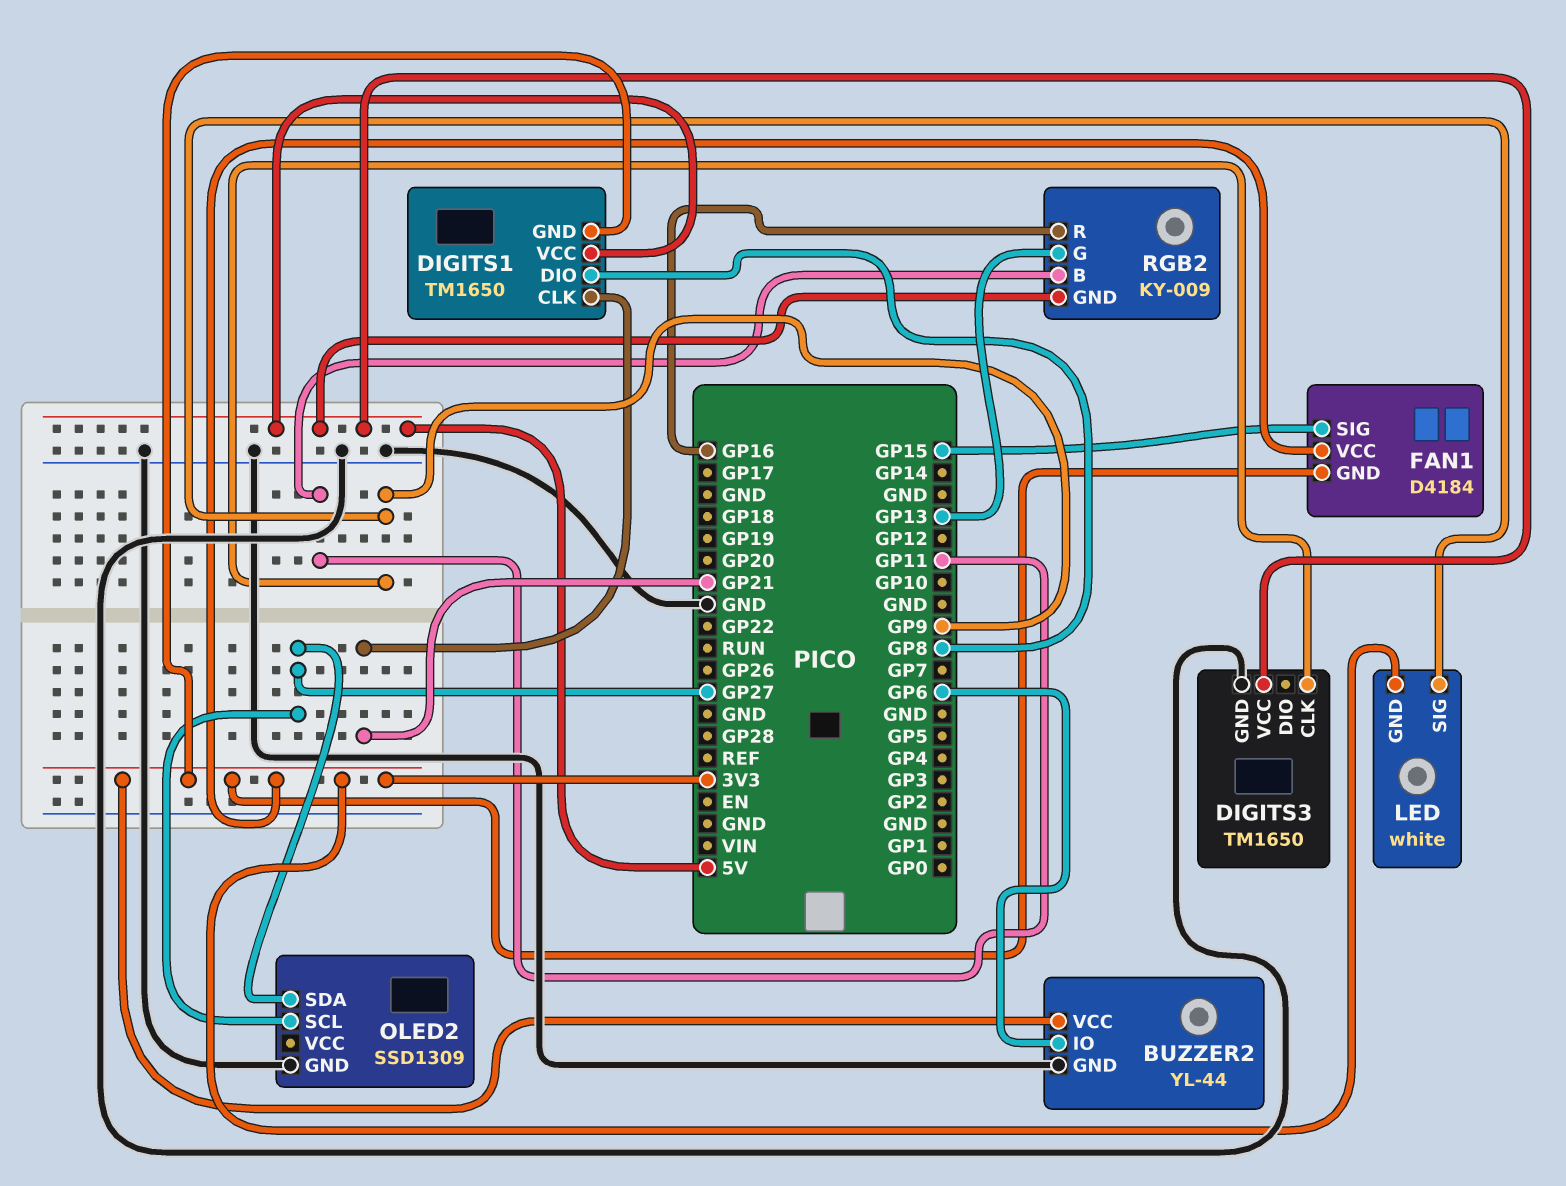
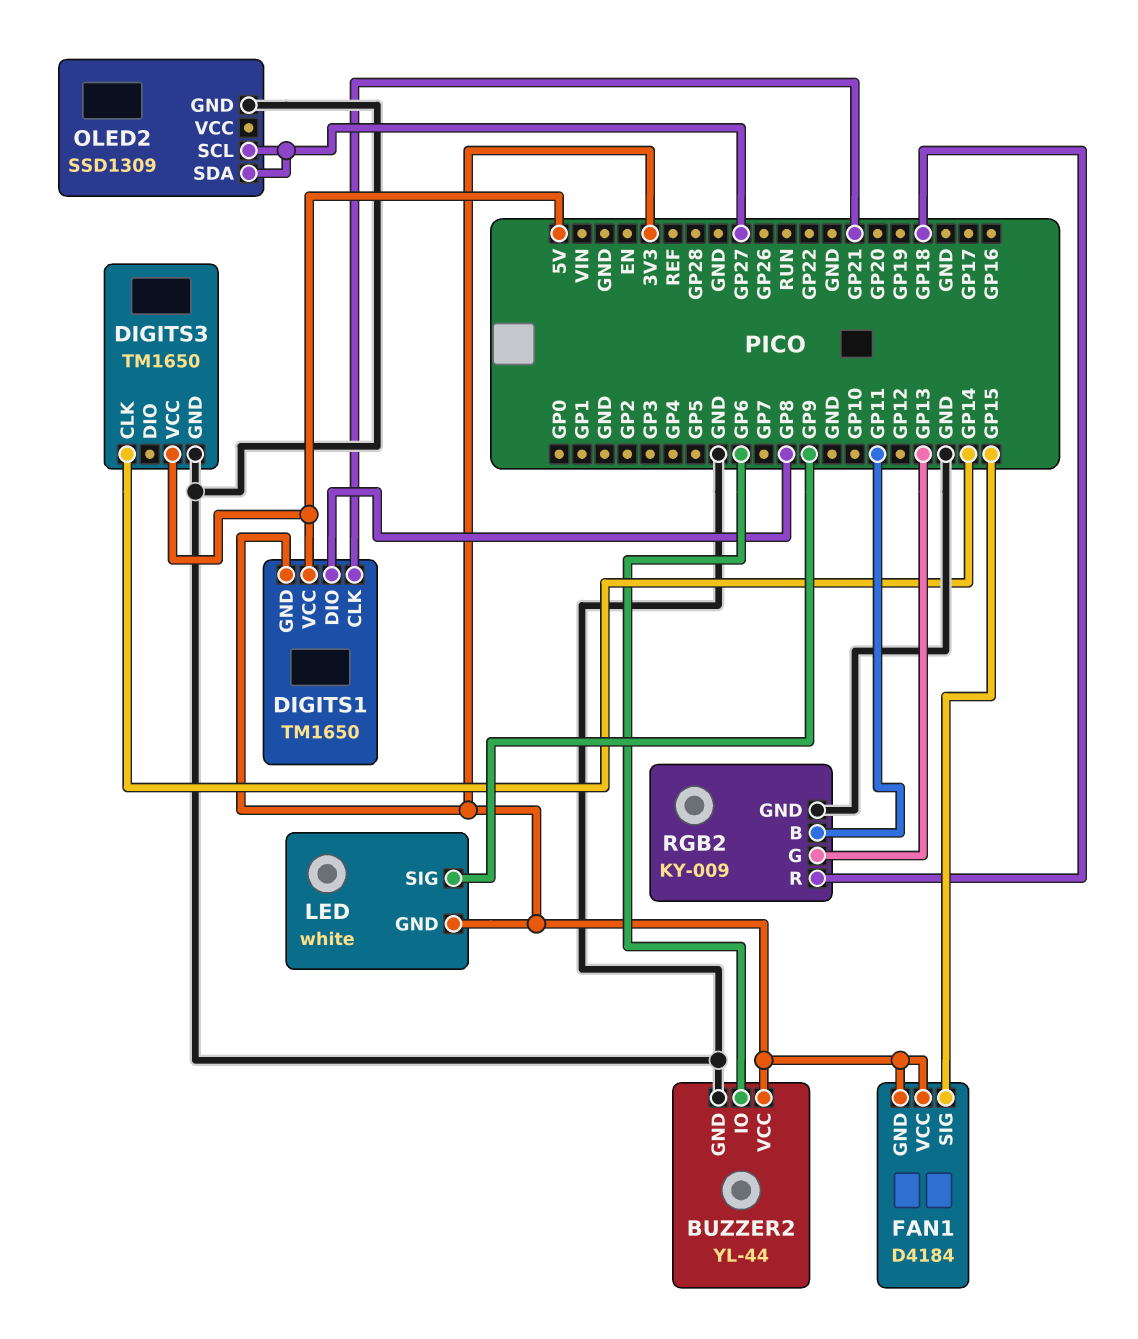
DIGITS3 pin CLK: GP9 -> GP14
RGB2 pin GND: 5V -> GND
RGB2 pin R: GP16 -> GP18

